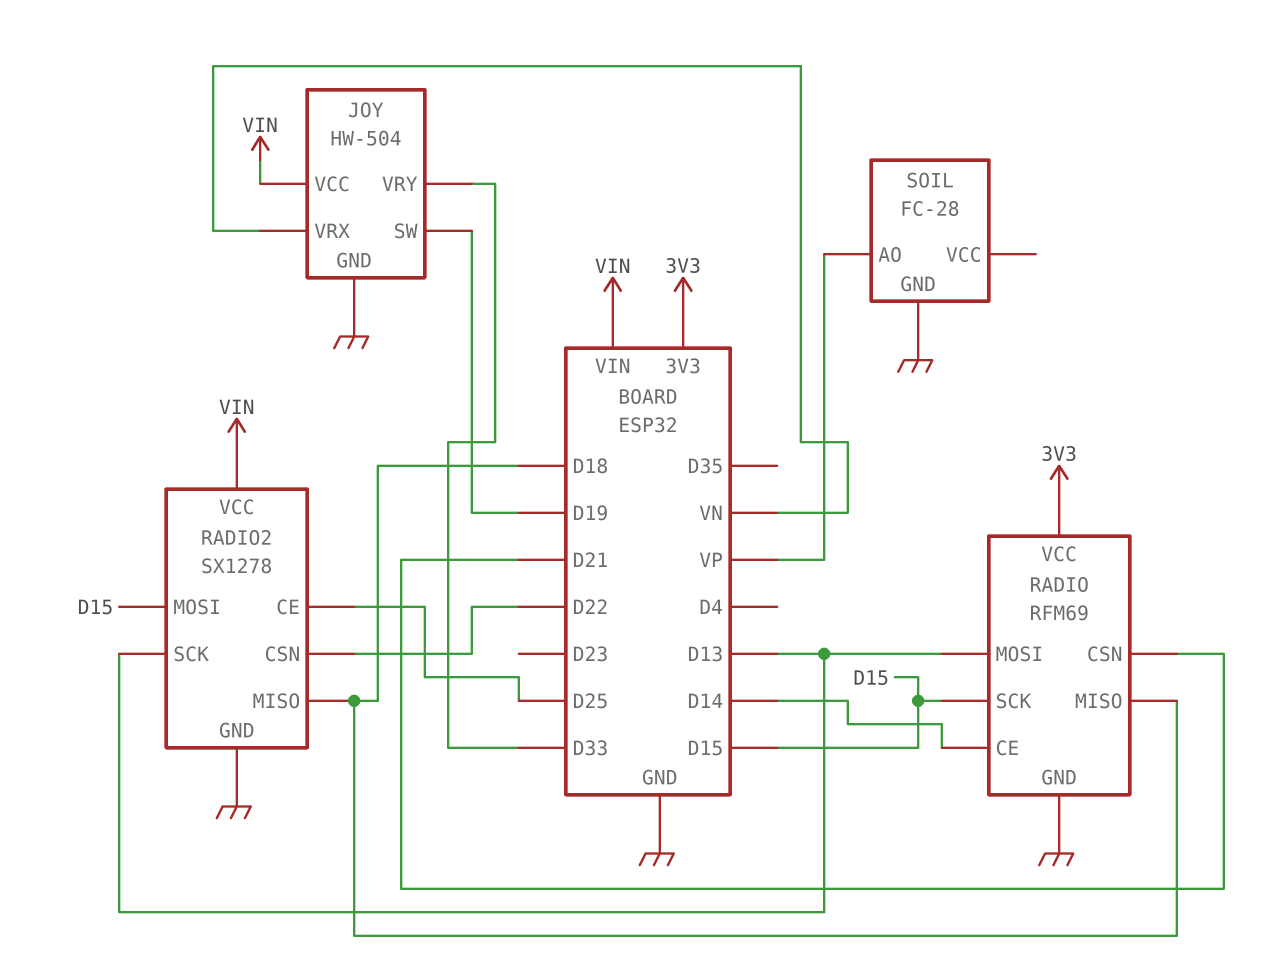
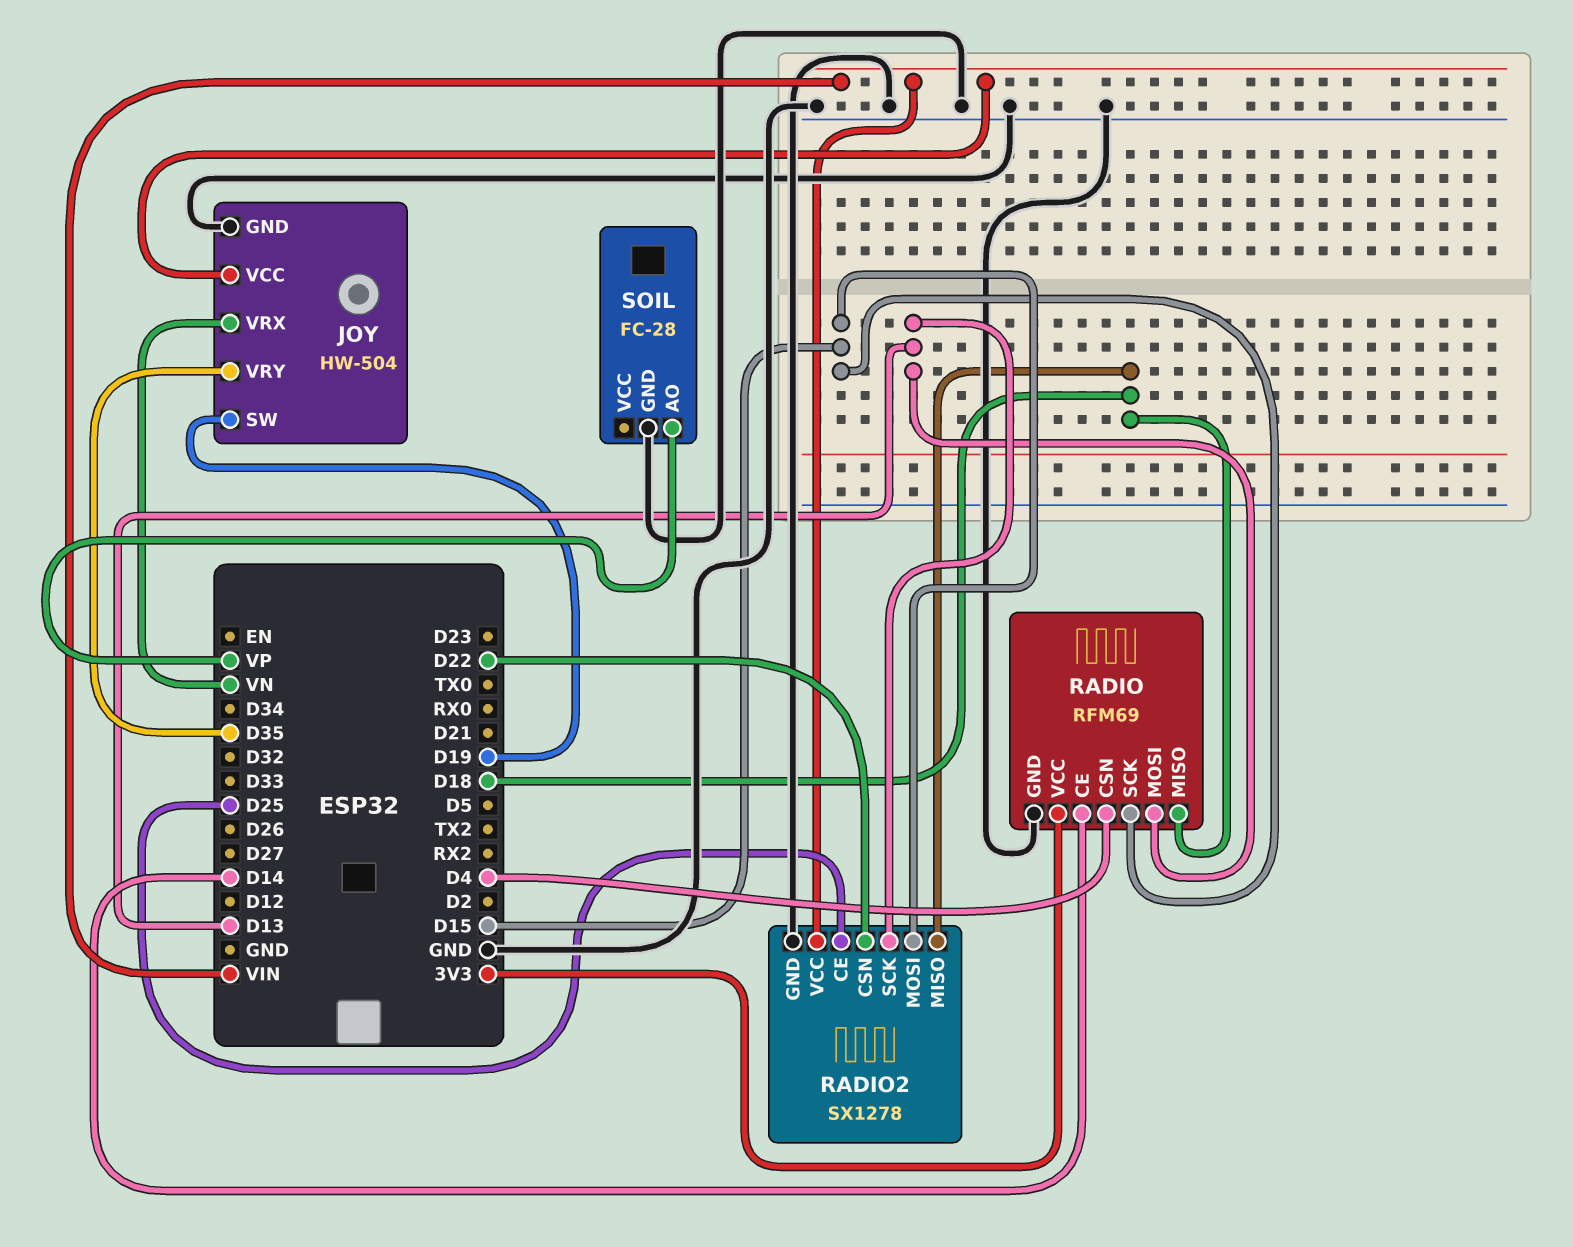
JOY pin VRY: D33 -> D35
RADIO pin CSN: D21 -> D4

